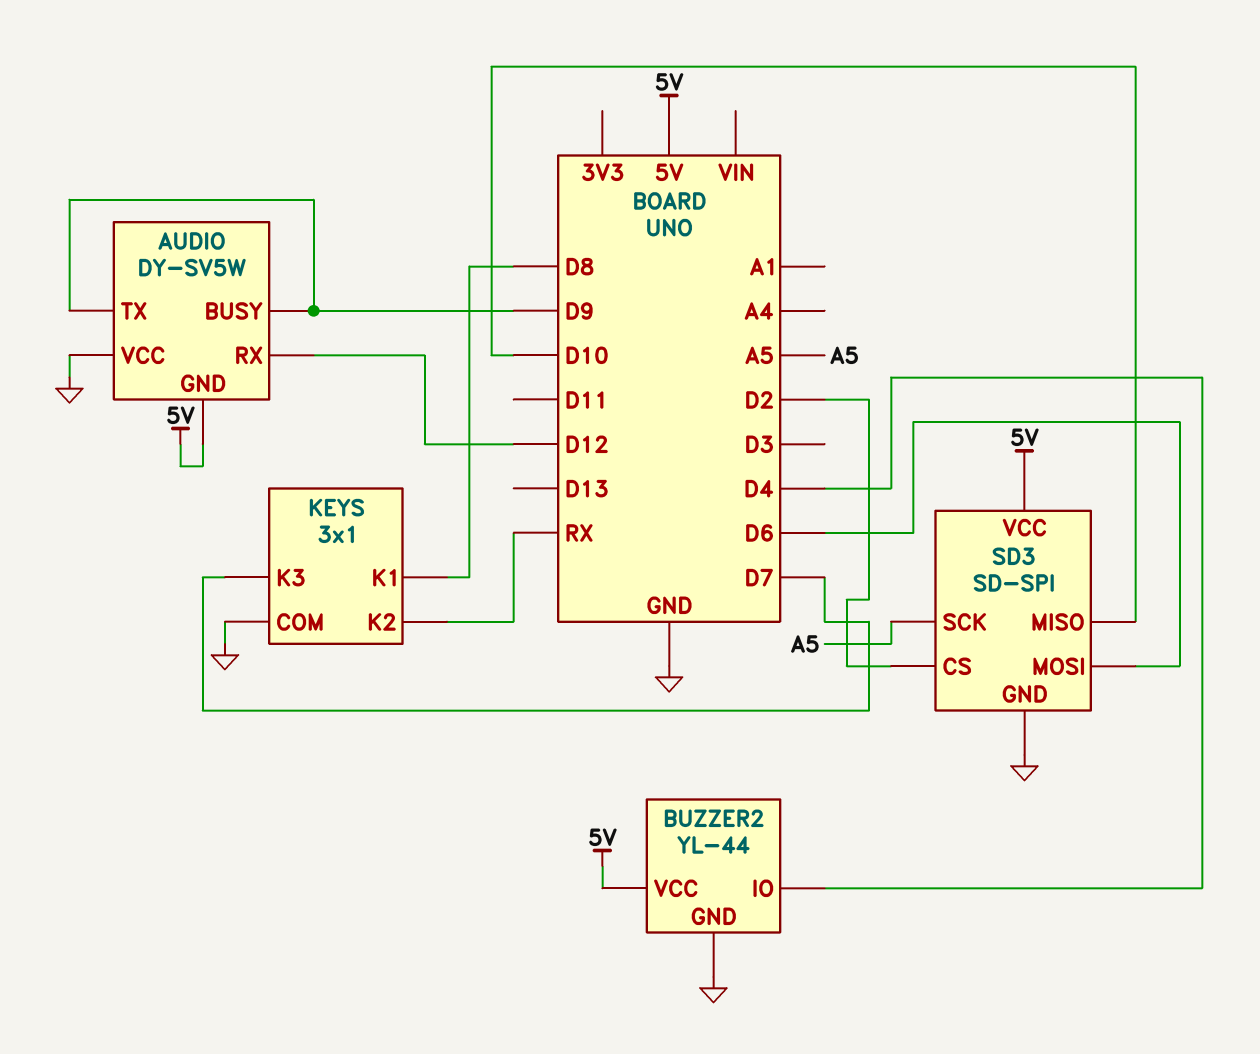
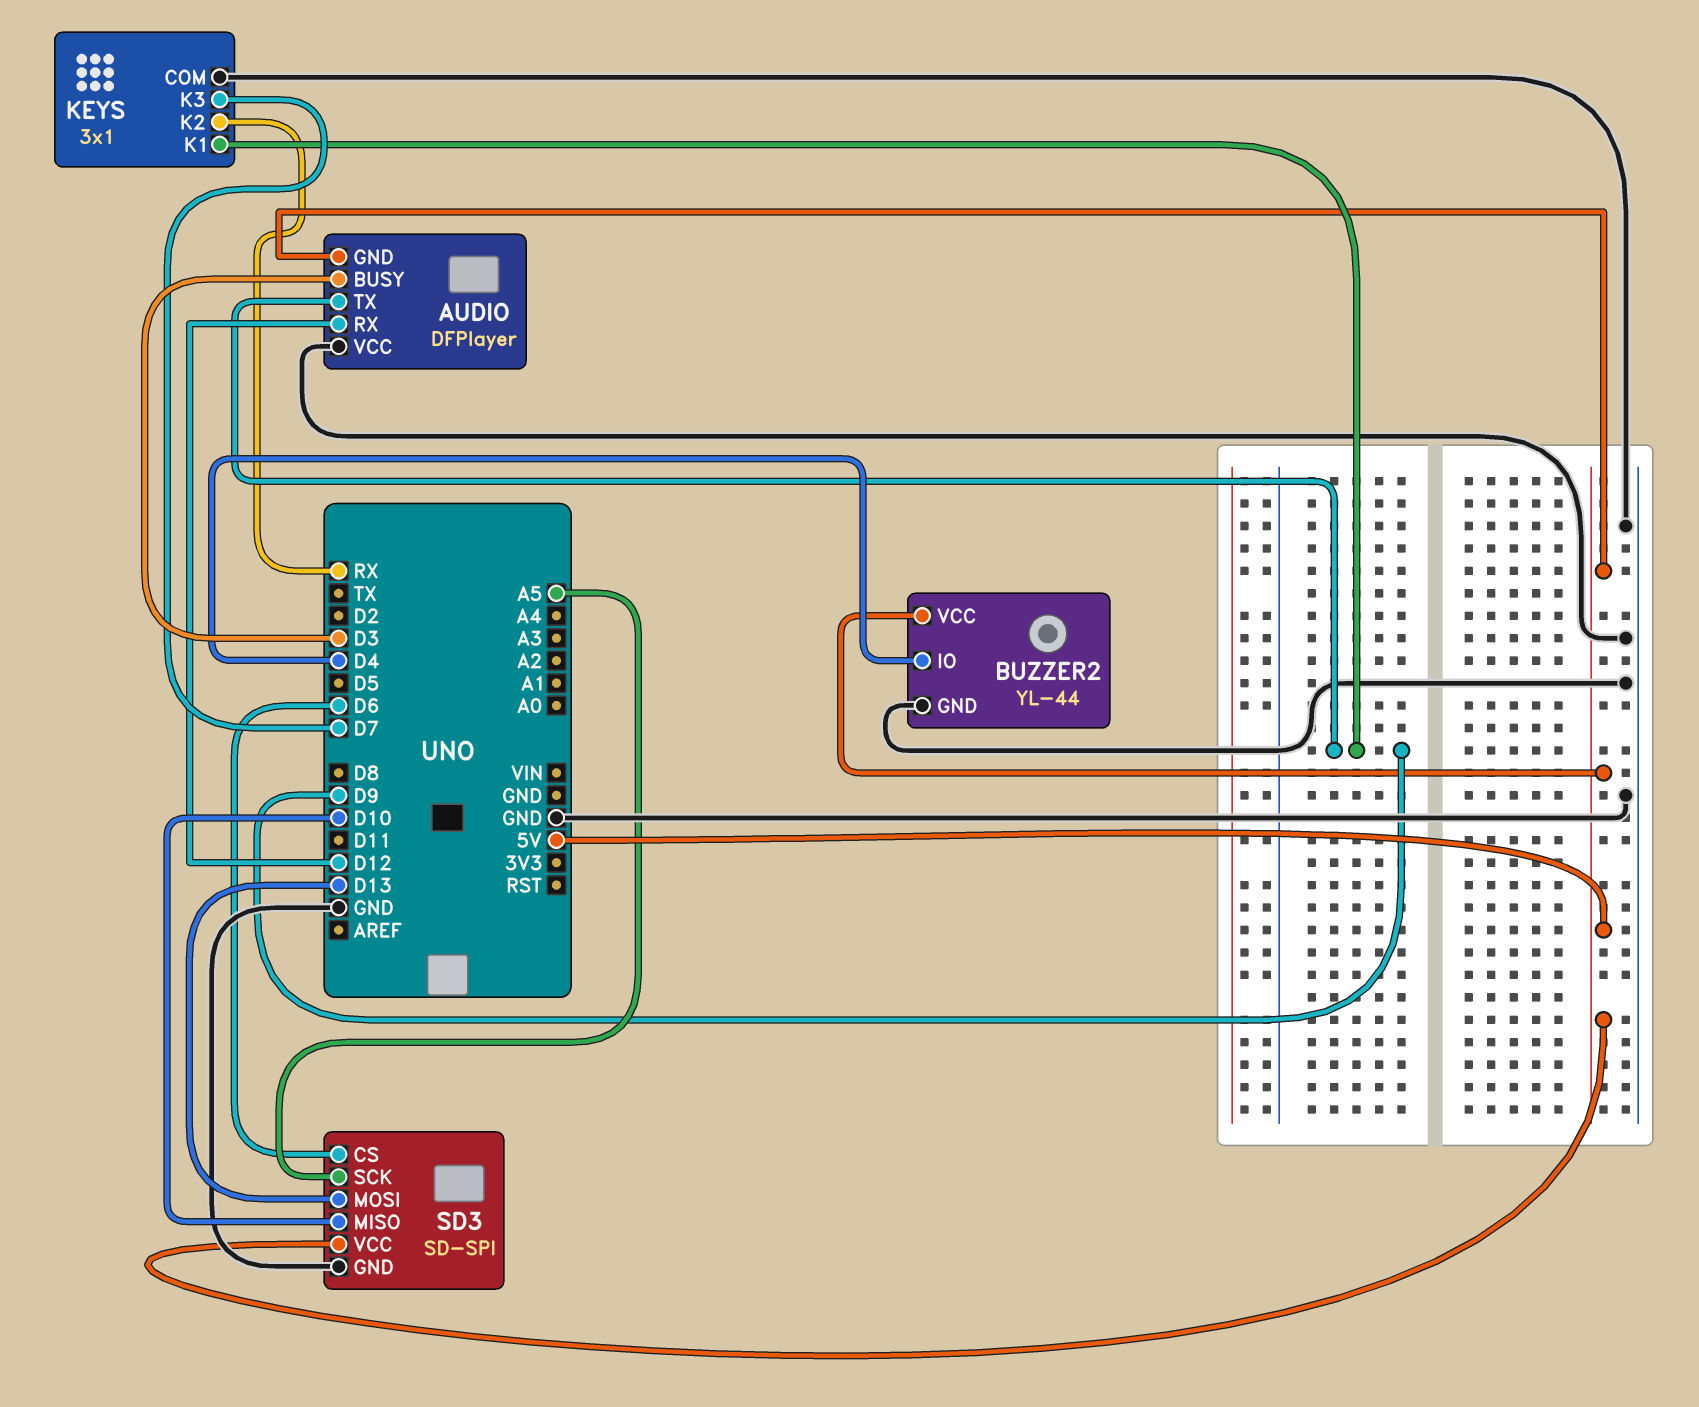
AUDIO: DY-SV5W -> DFPlayer
AUDIO pin BUSY: D9 -> D3
KEYS pin K1: D8 -> D9
SD3 pin CS: D2 -> D6
SD3 pin MOSI: D6 -> D13

